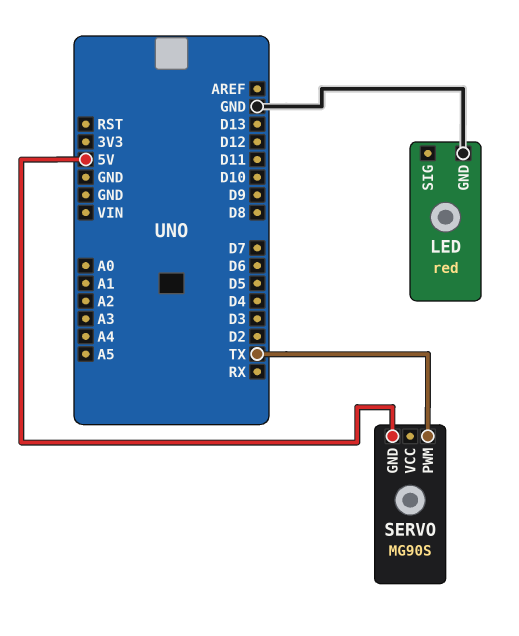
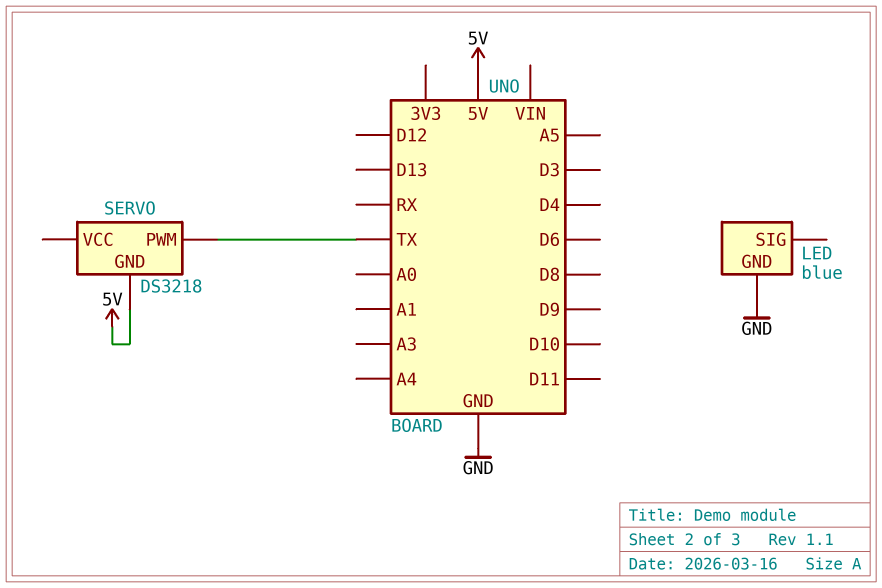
LED: red -> blue
SERVO: MG90S -> DS3218

